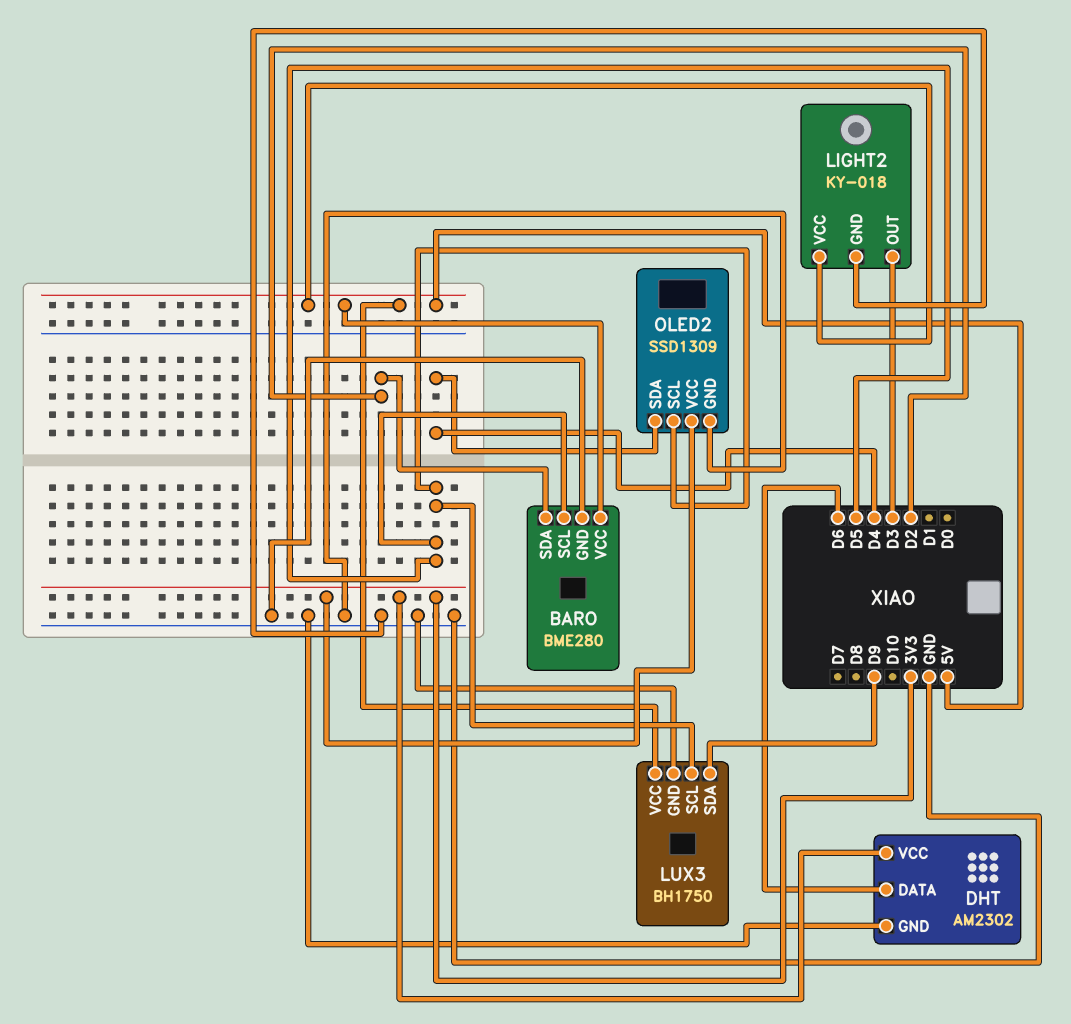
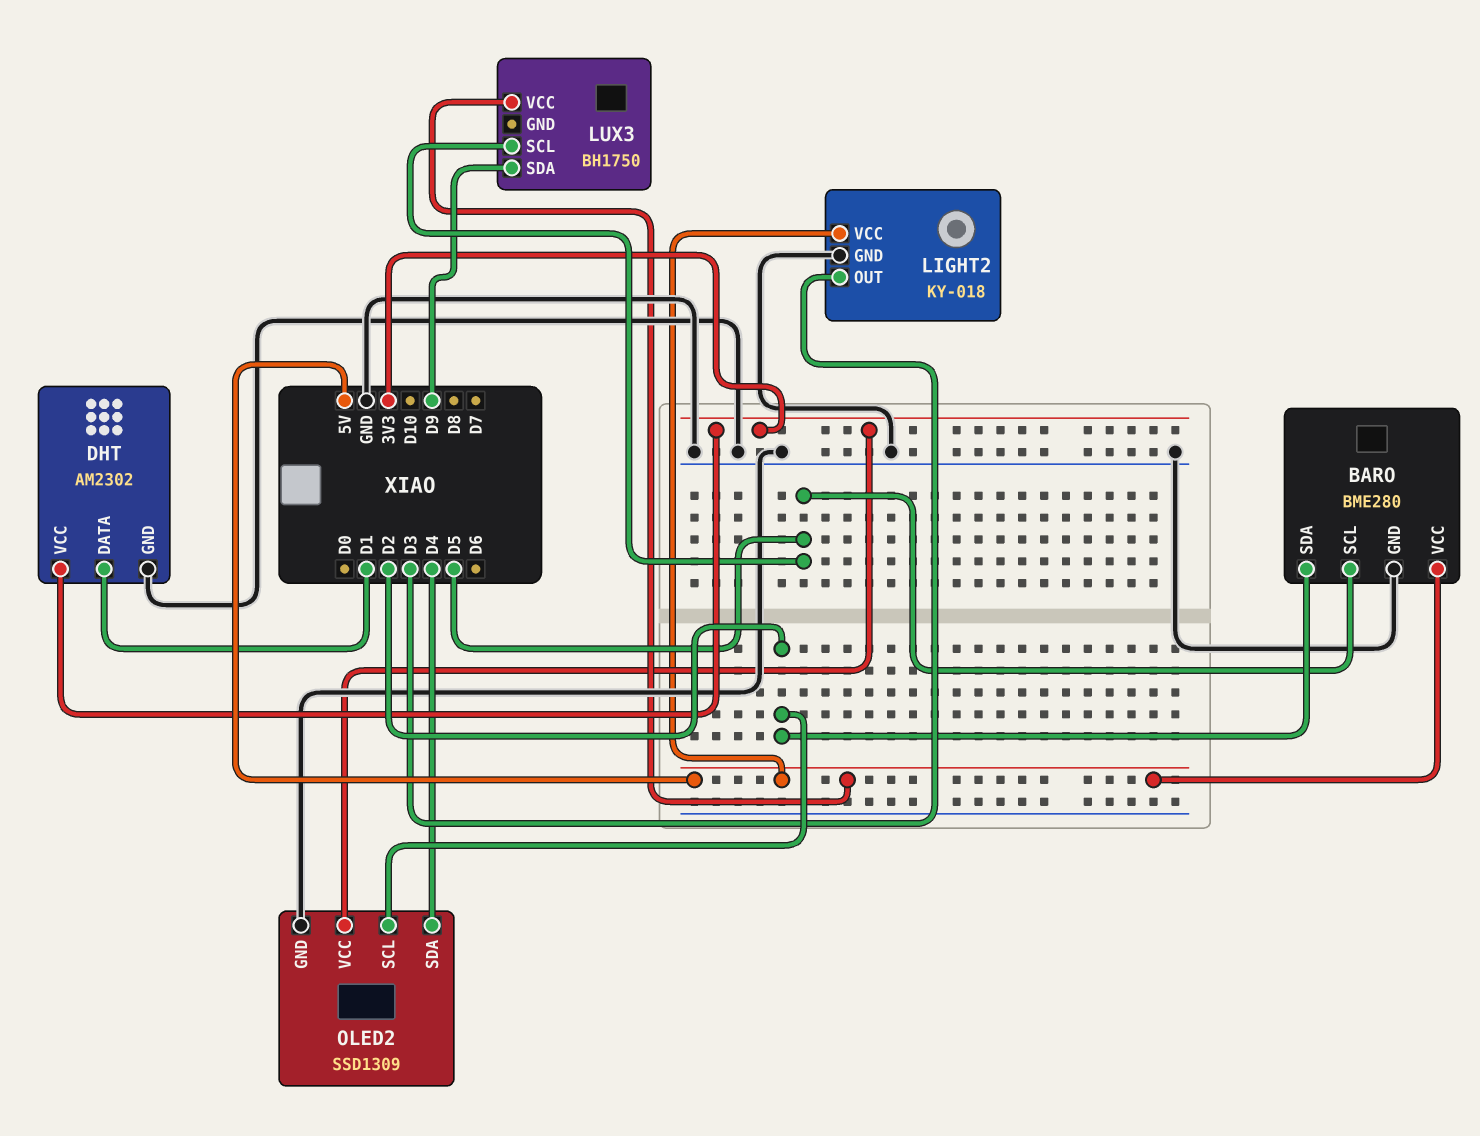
DHT pin DATA: D6 -> D1
LUX3 pin GND: GND -> none
OLED2 pin SCL: D5 -> D2

